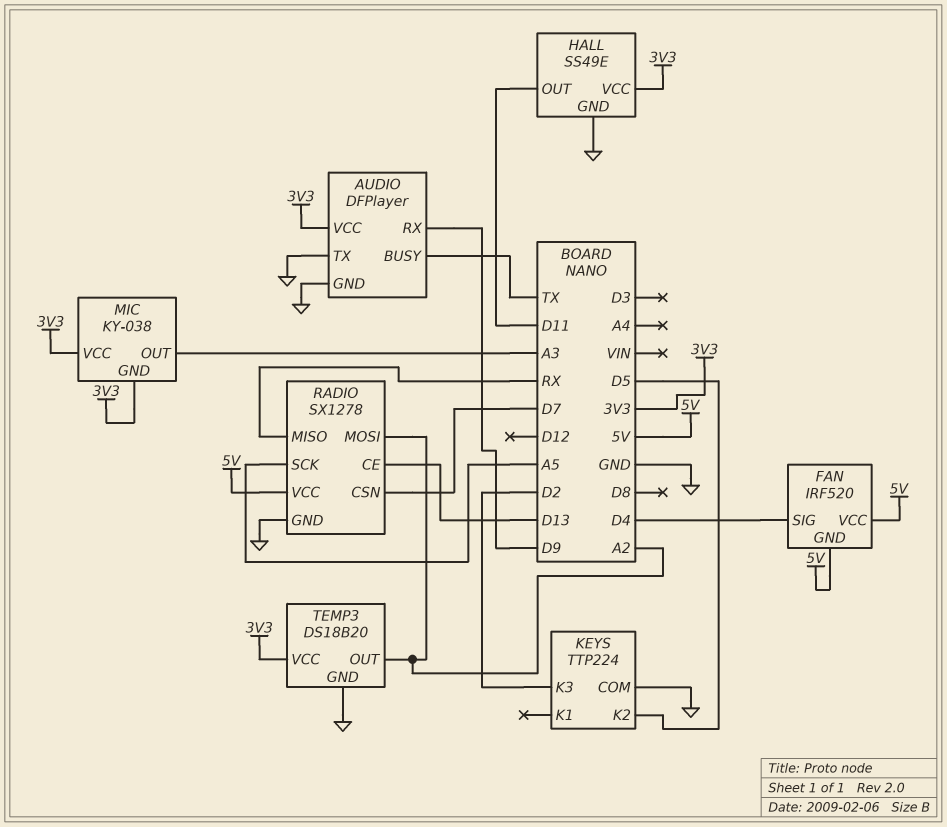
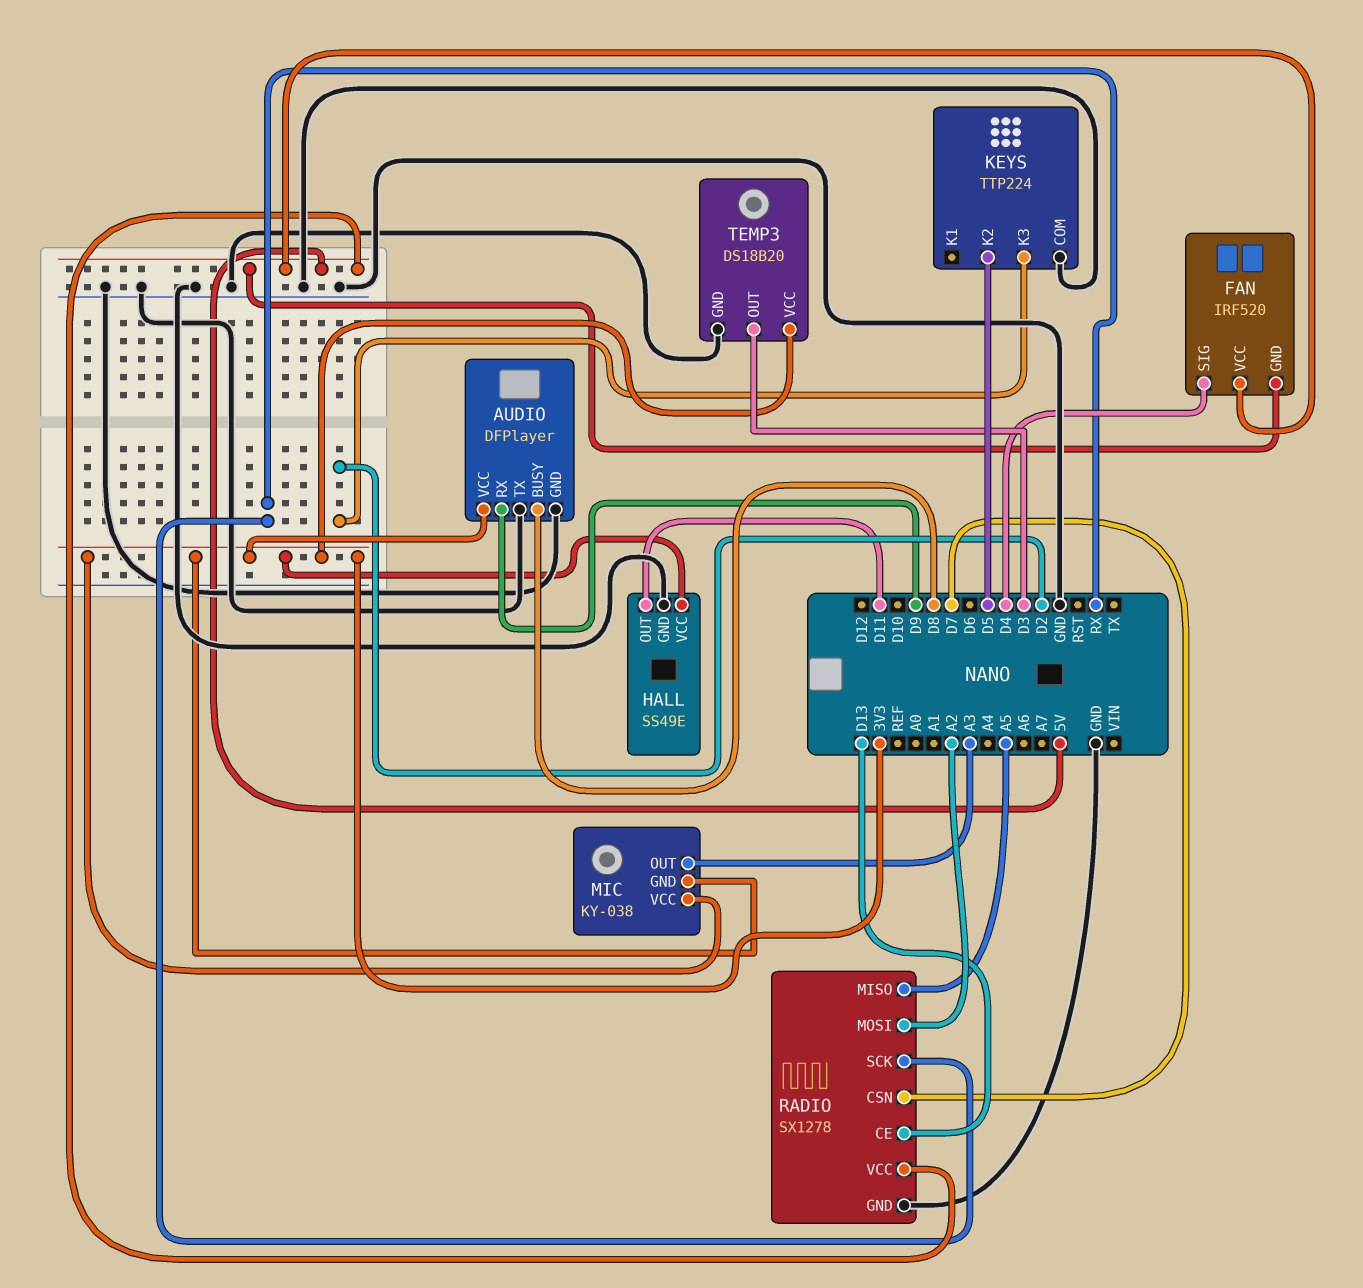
AUDIO pin BUSY: TX -> D8
RADIO pin MISO: RX -> A5
RADIO pin SCK: A5 -> RX
TEMP3 pin OUT: A2 -> D3

